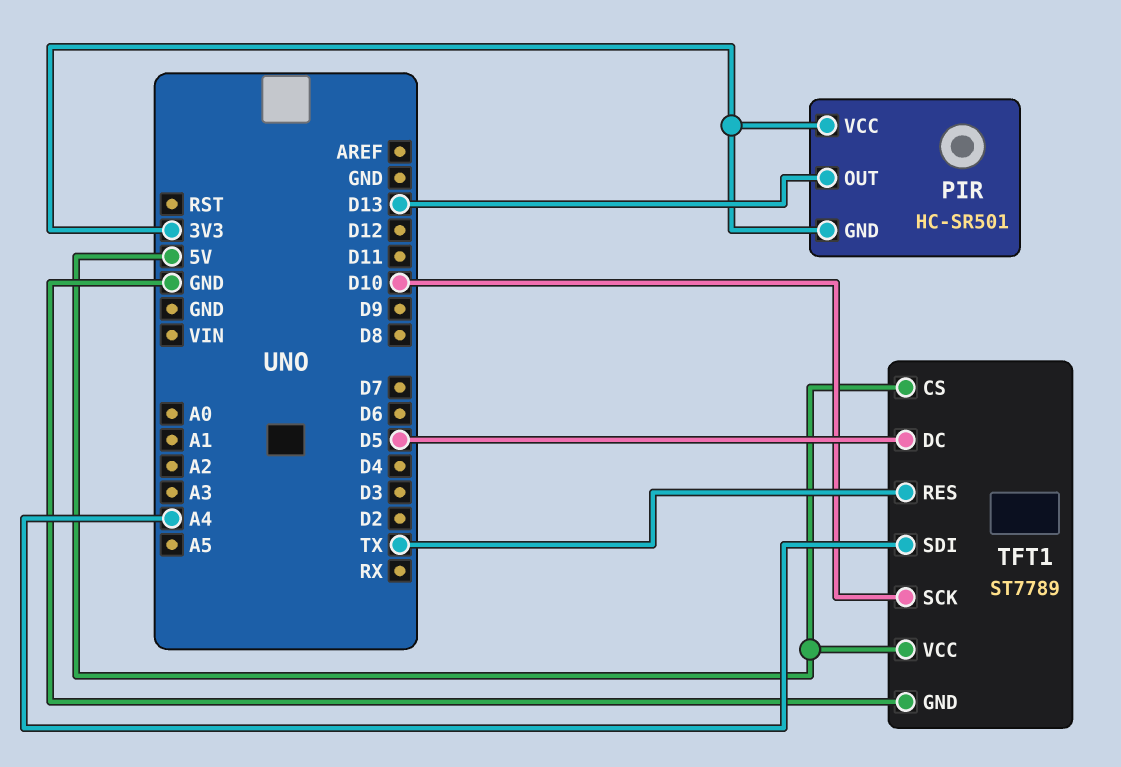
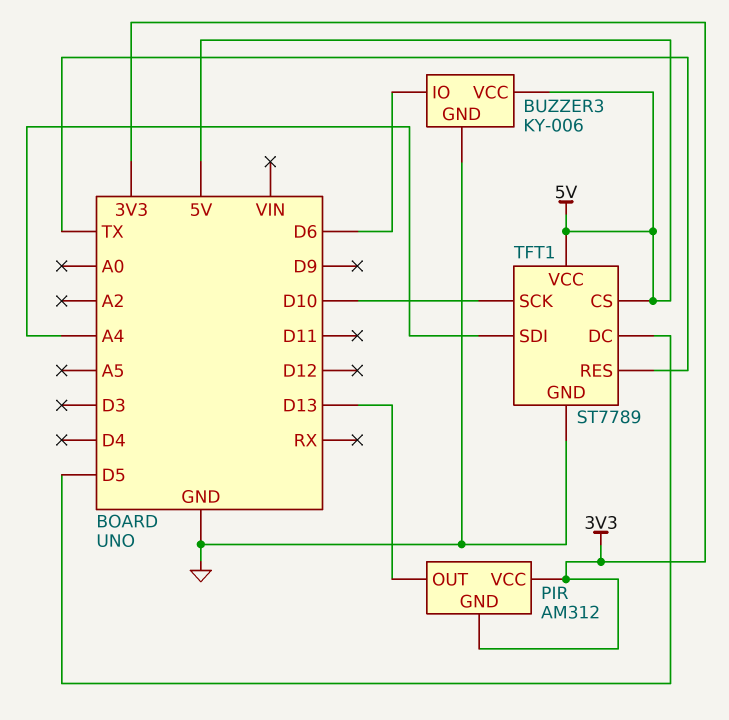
BUZZER3: none -> KY-006
BUZZER3 pin GND: none -> GND
BUZZER3 pin IO: none -> D6
BUZZER3 pin VCC: none -> 5V
PIR: HC-SR501 -> AM312

